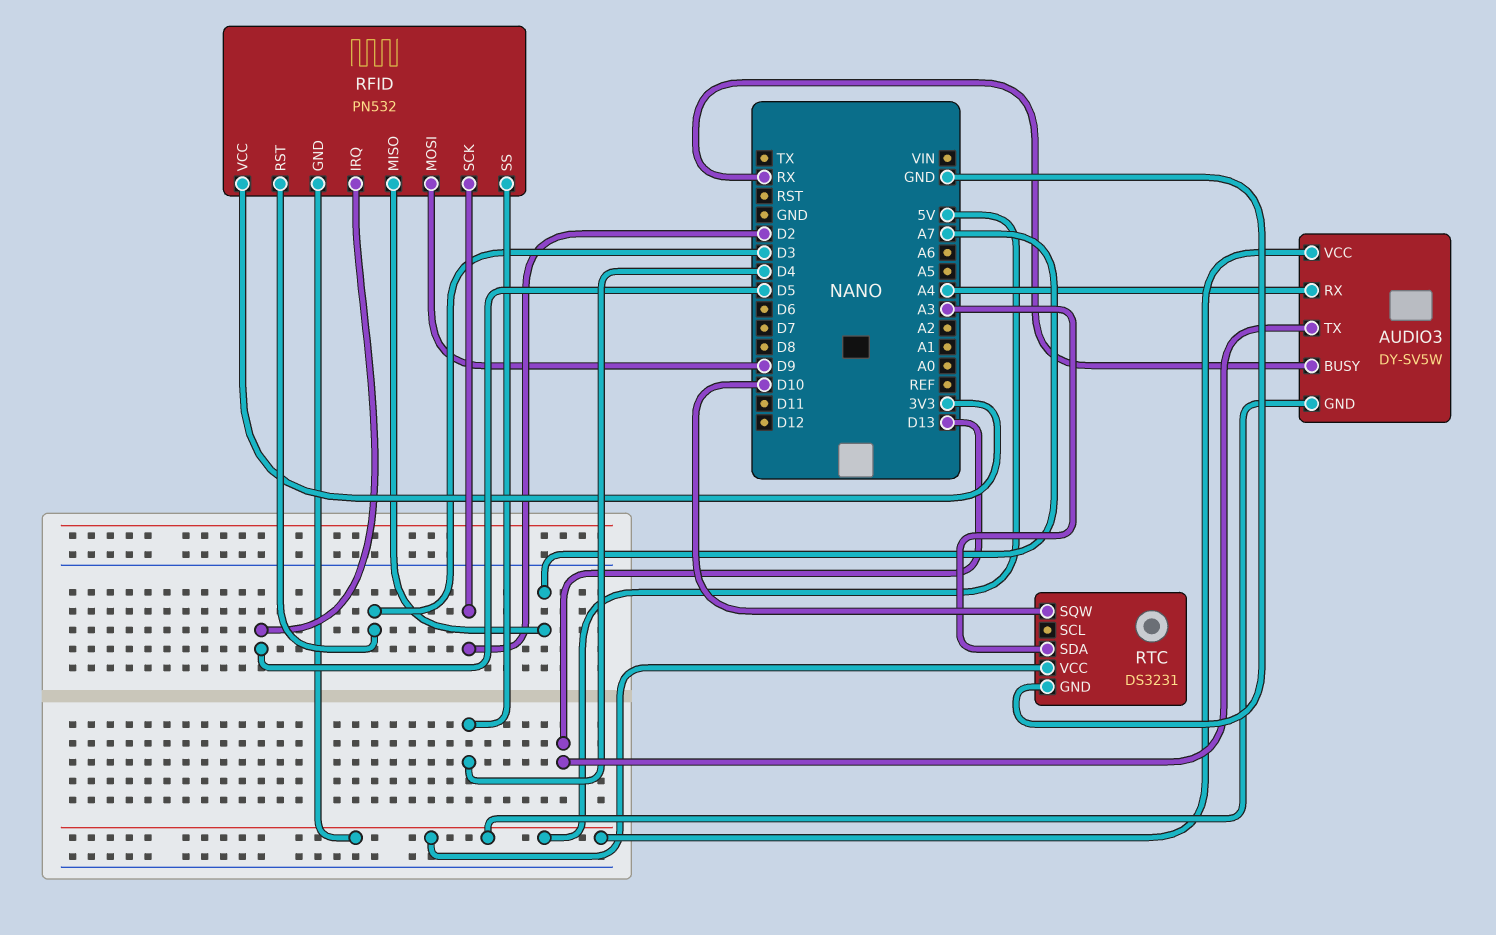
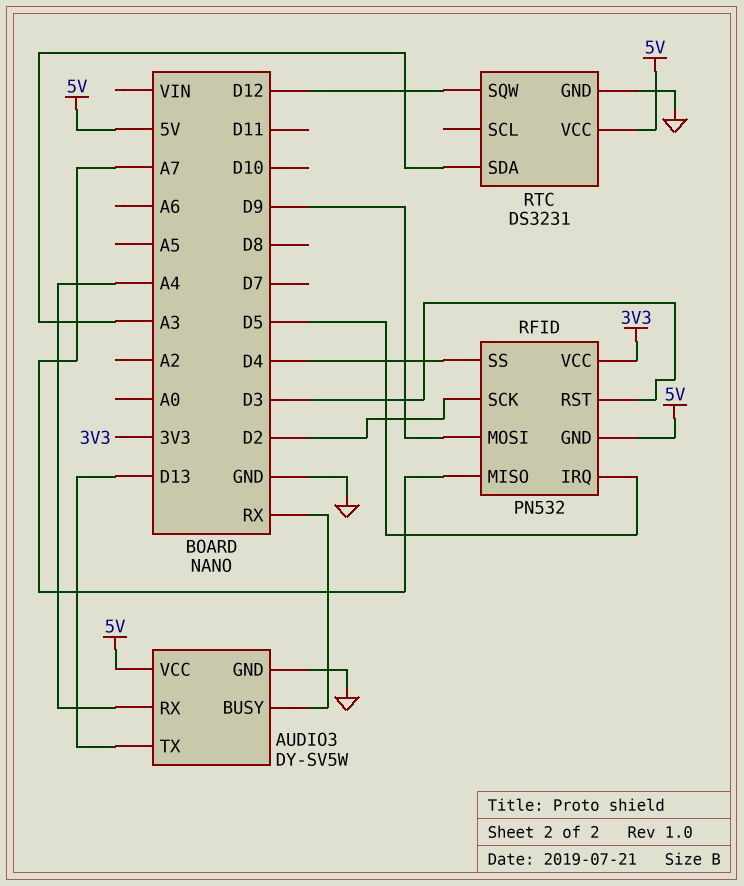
AUDIO3 pin GND: 5V -> GND
RTC pin SQW: D10 -> D12

